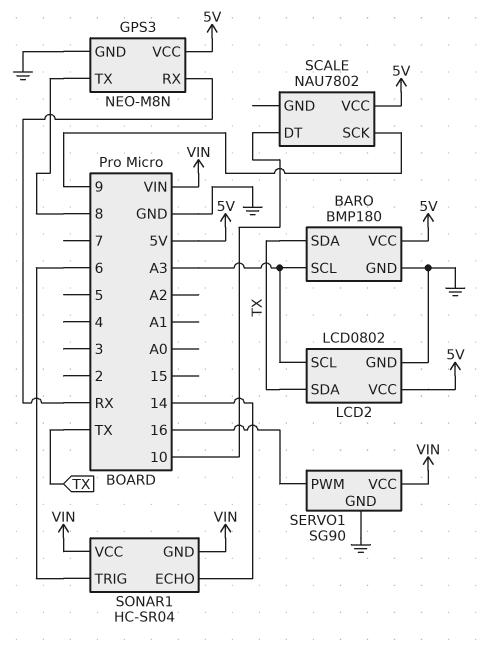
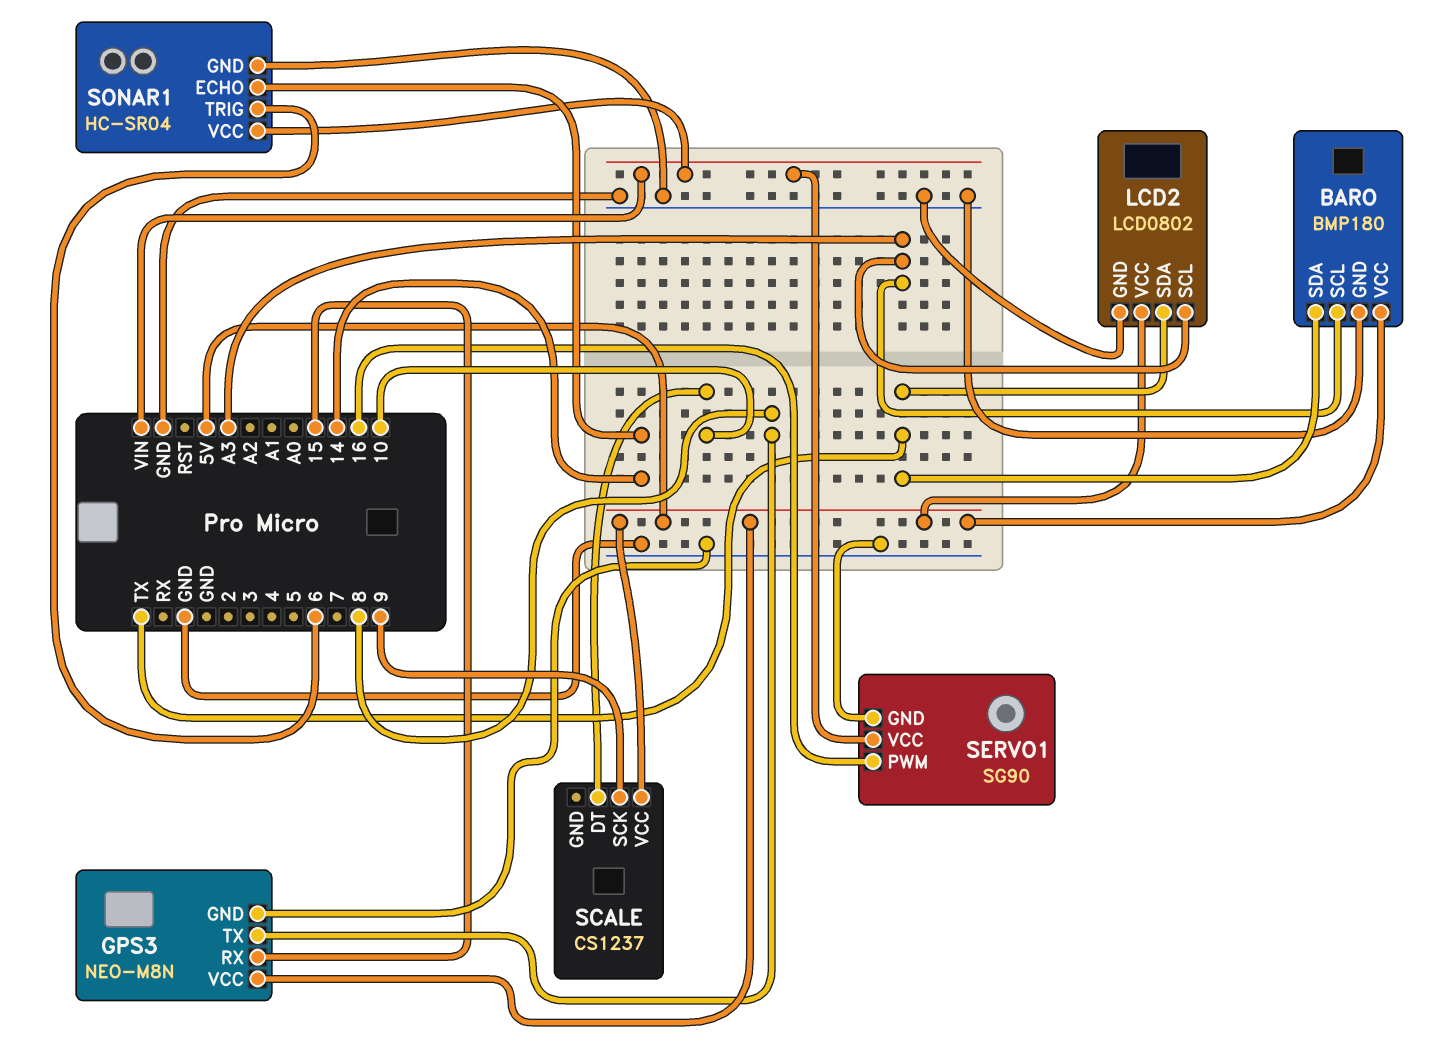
GPS3 pin RX: RX -> 15
SCALE: NAU7802 -> CS1237
SONAR1 pin GND: VIN -> GND

